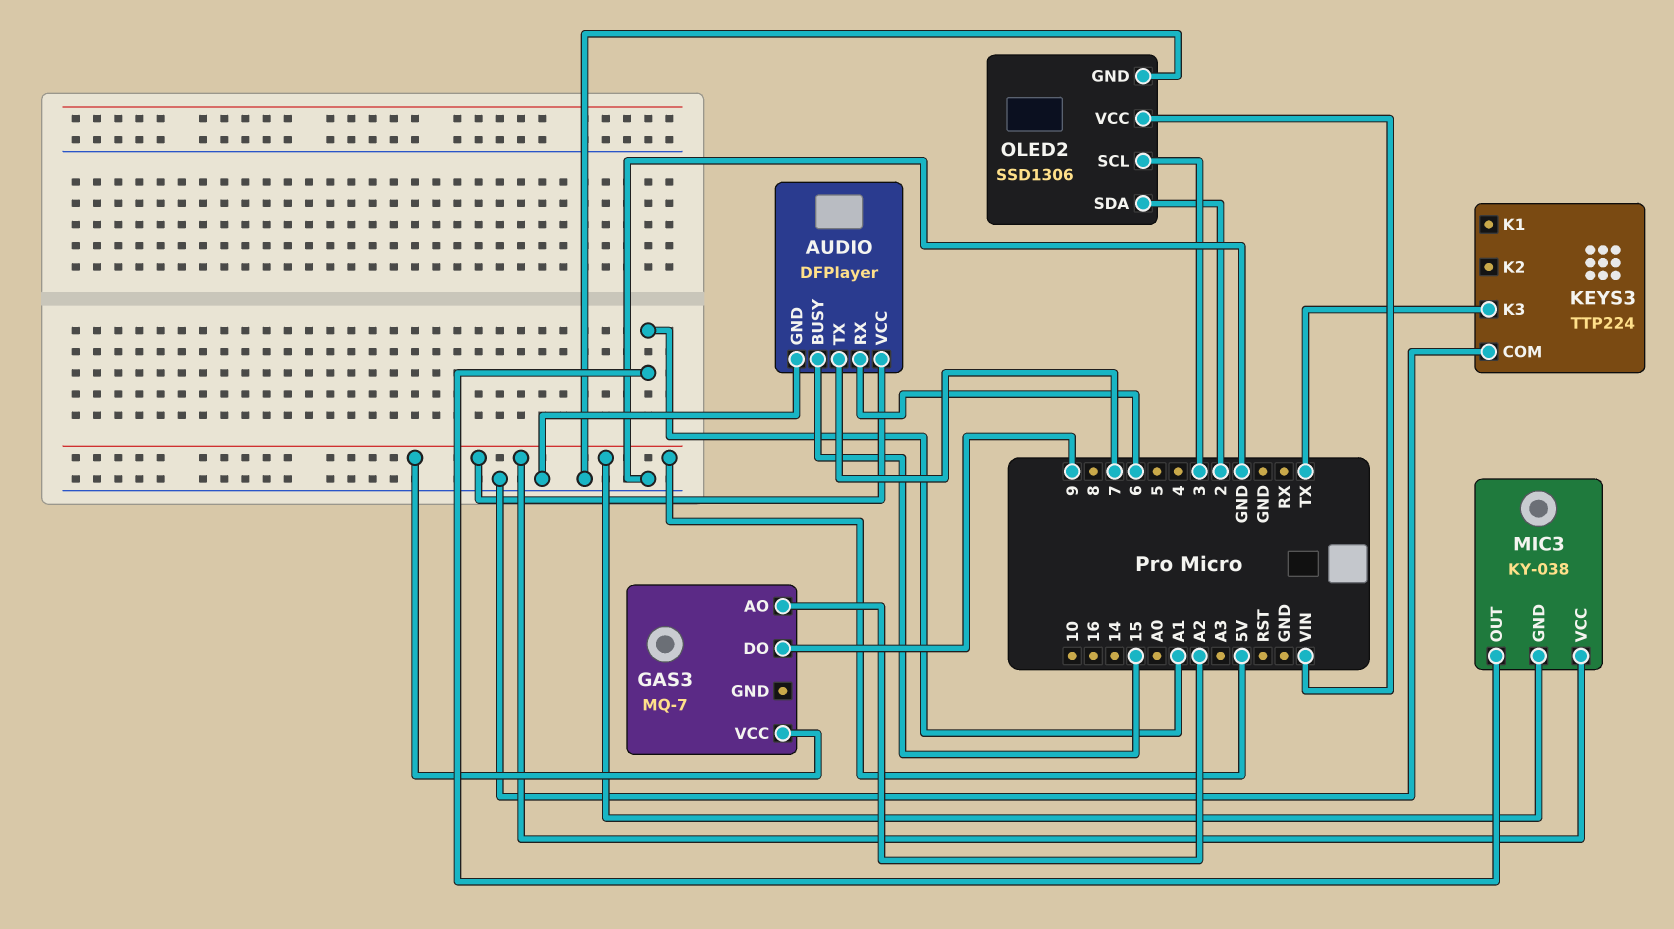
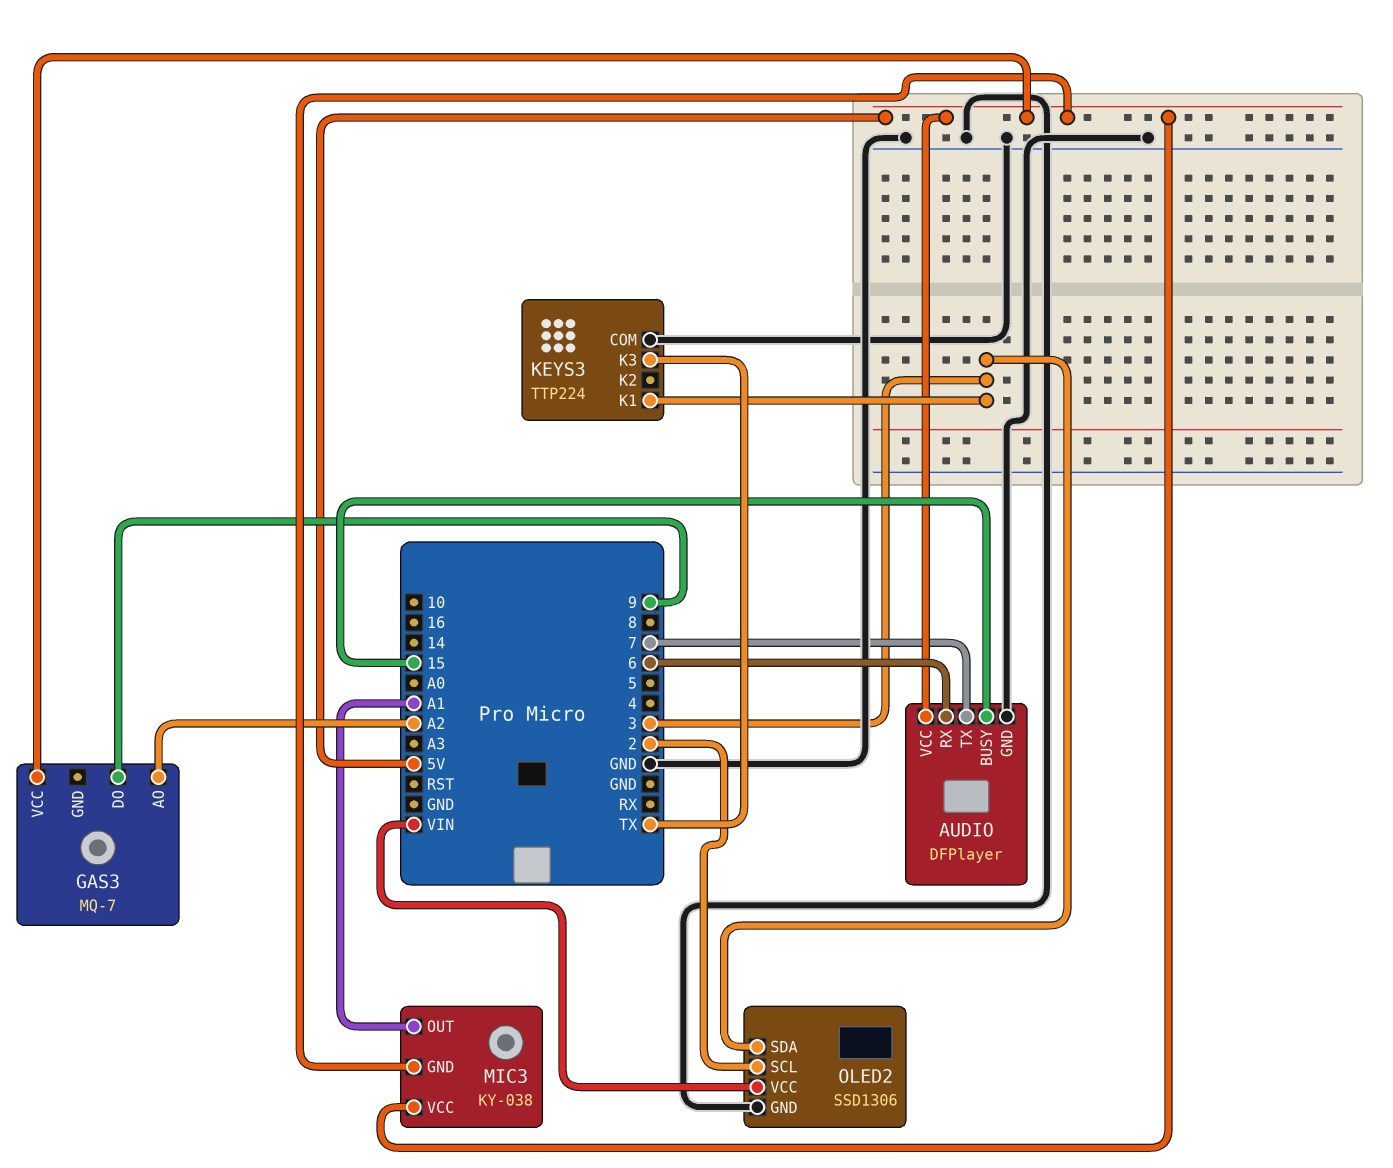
KEYS3 pin K1: none -> 3
OLED2 pin SCL: 3 -> 2
OLED2 pin SDA: 2 -> 3

